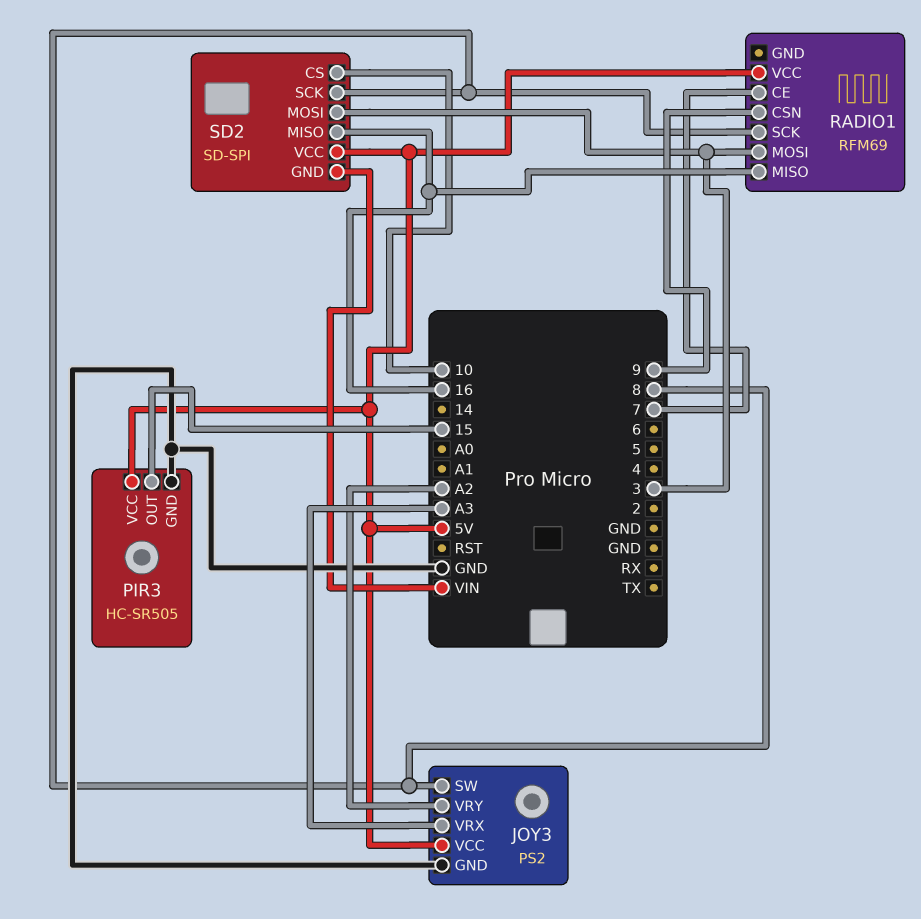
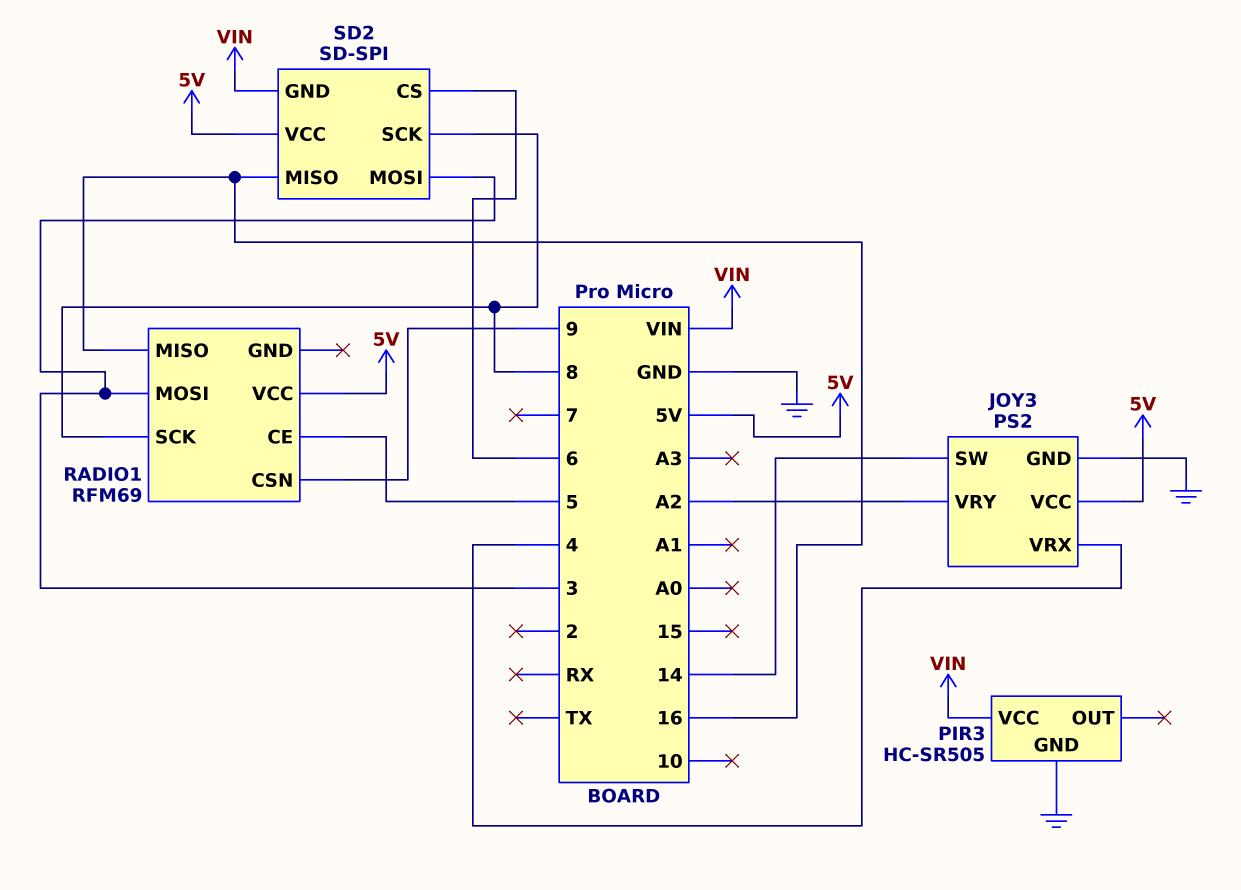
JOY3 pin SW: 8 -> 14
JOY3 pin VRX: A3 -> 4
PIR3 pin OUT: 15 -> none
PIR3 pin VCC: 5V -> VIN
RADIO1 pin CE: 7 -> 5
SD2 pin CS: 10 -> 6

